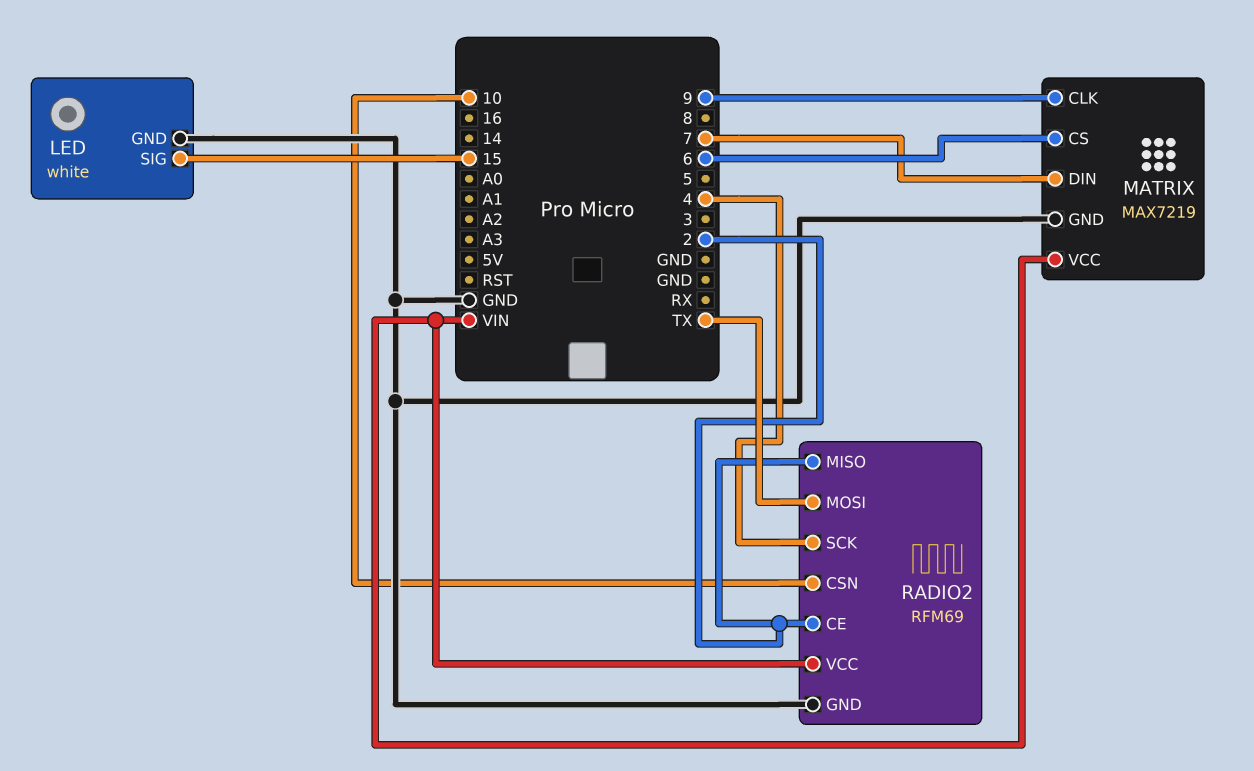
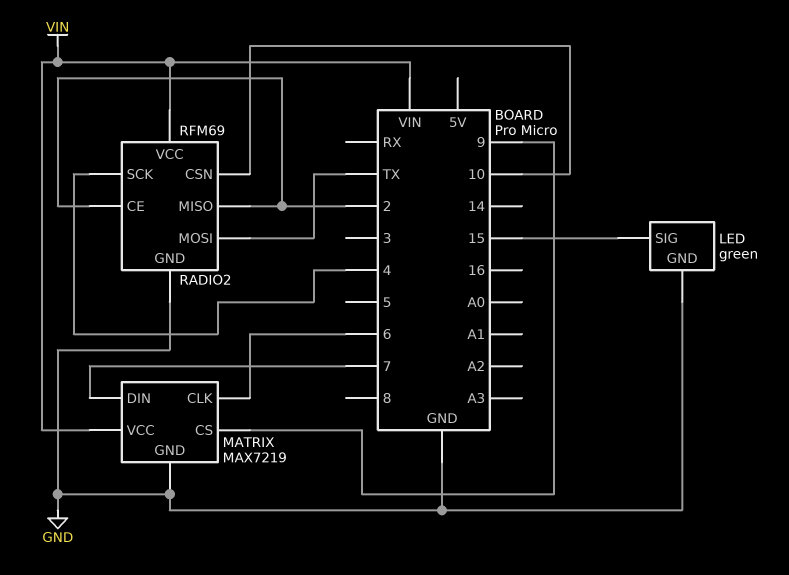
LED: white -> green
MATRIX pin CLK: 9 -> 6
MATRIX pin CS: 6 -> 9

